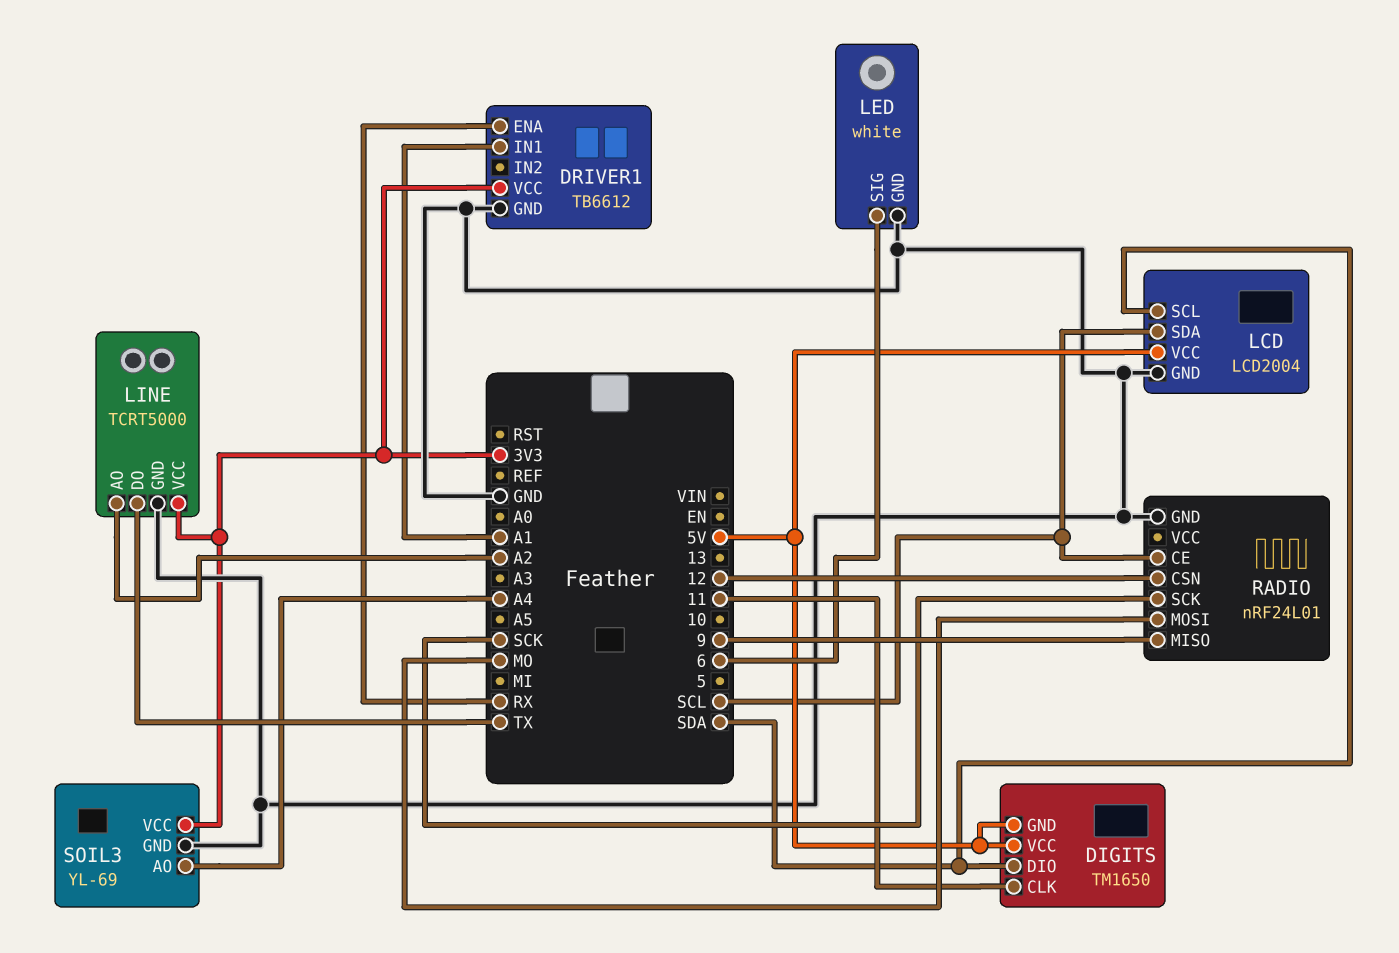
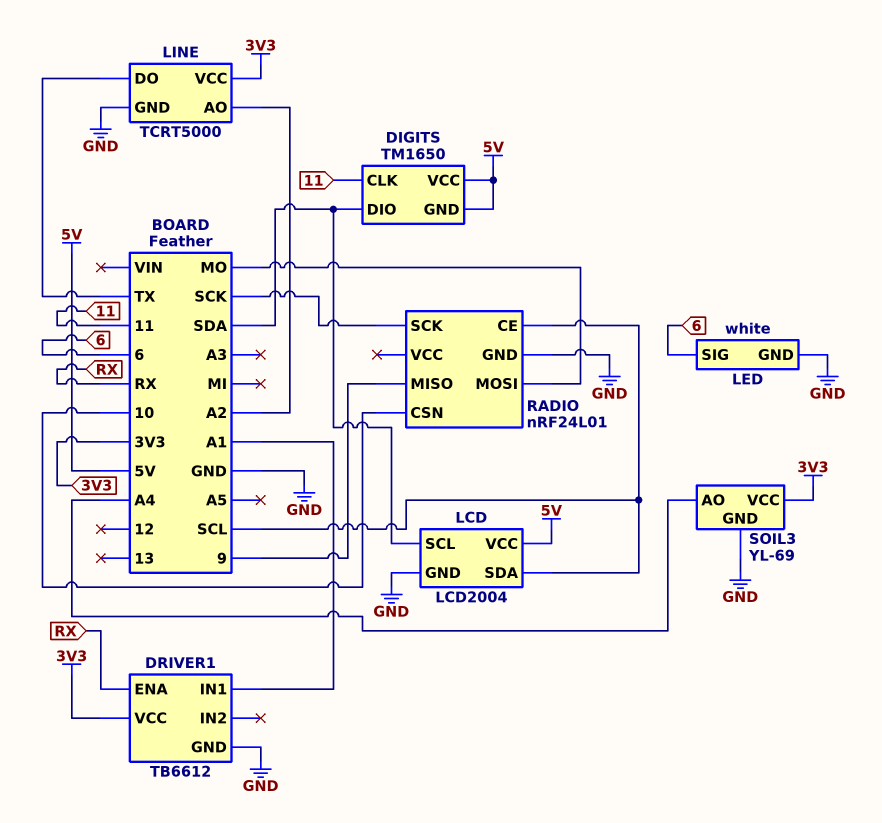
RADIO pin CSN: 12 -> 10

